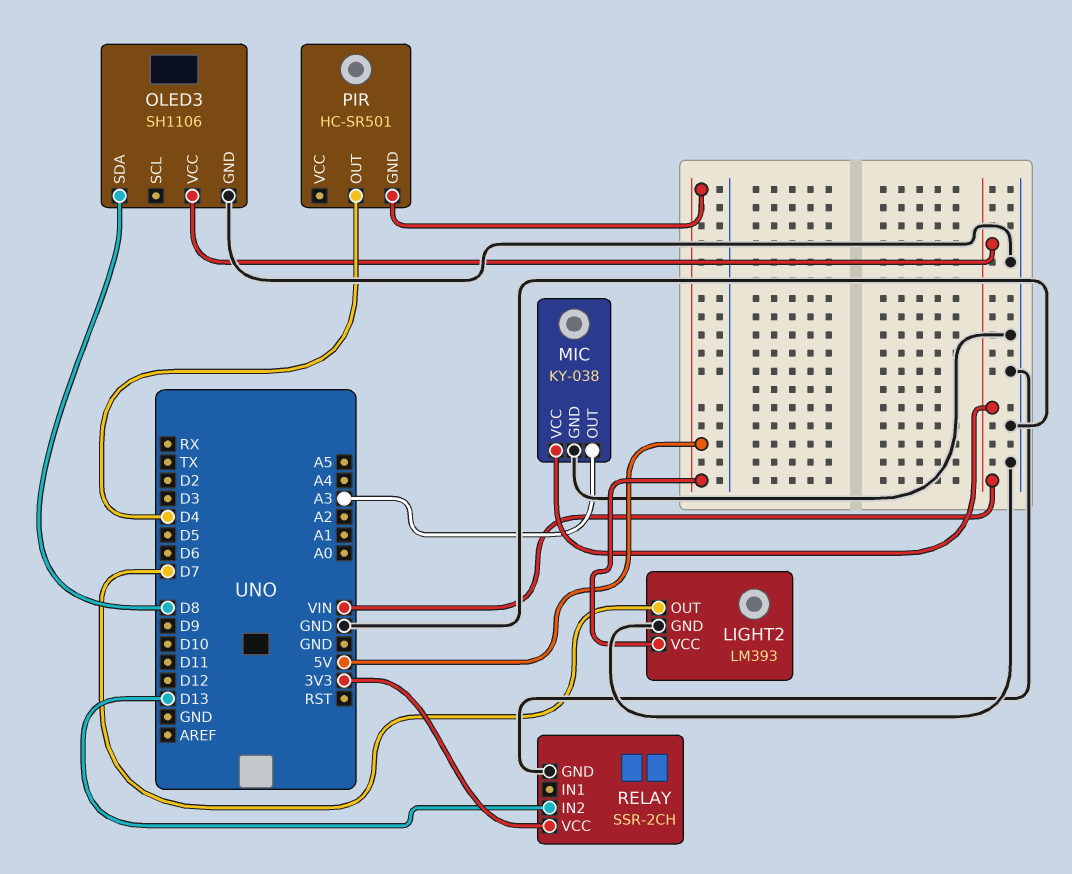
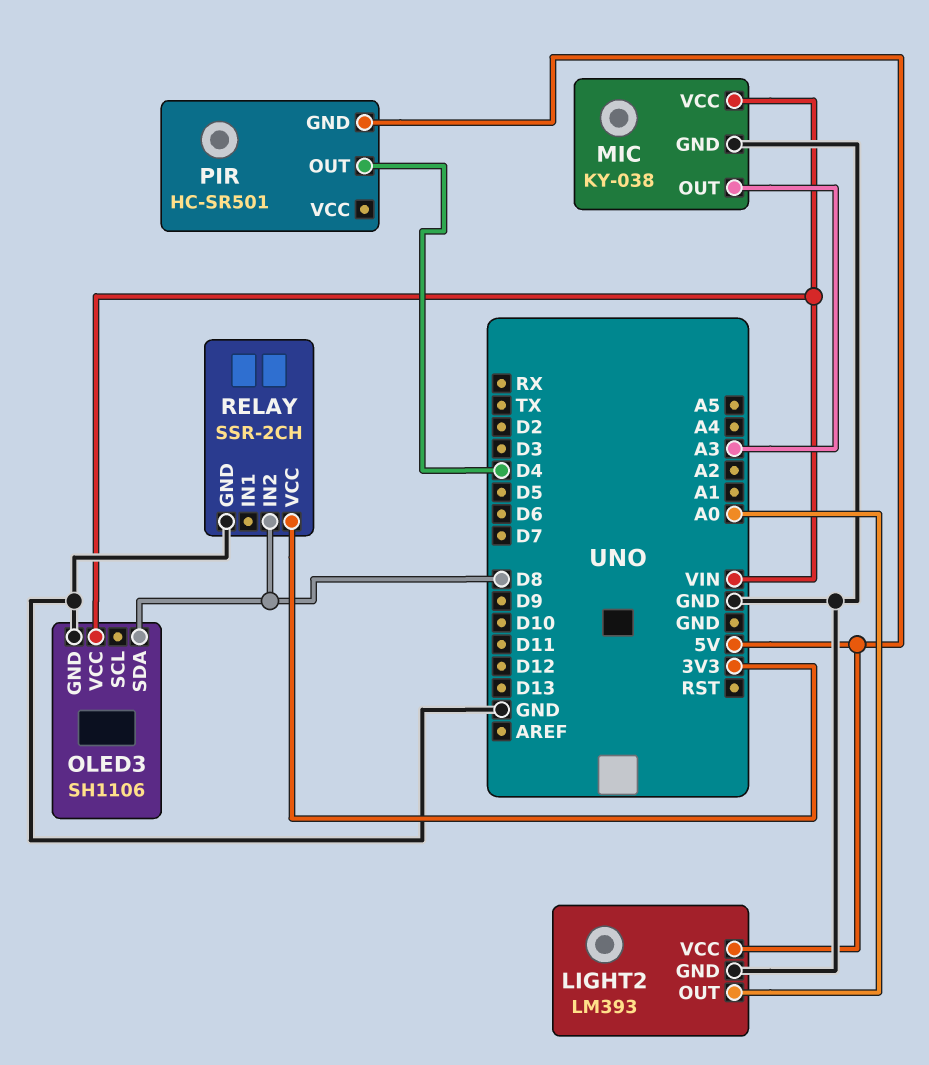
LIGHT2 pin OUT: D7 -> A0
RELAY pin IN2: D13 -> D8

